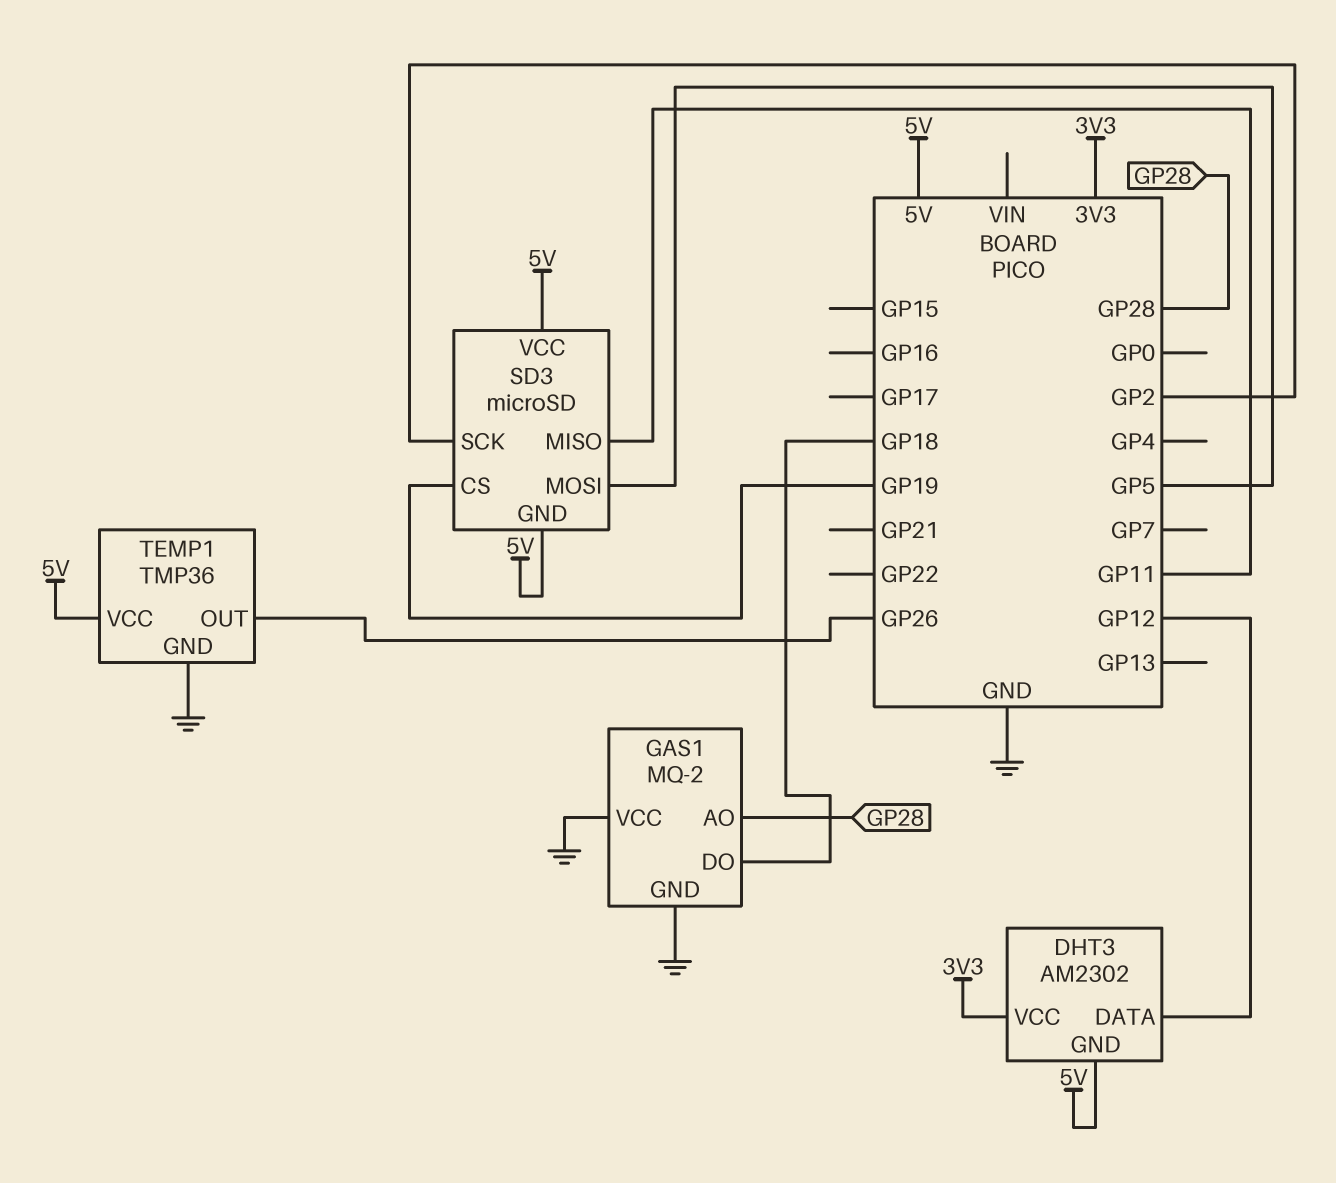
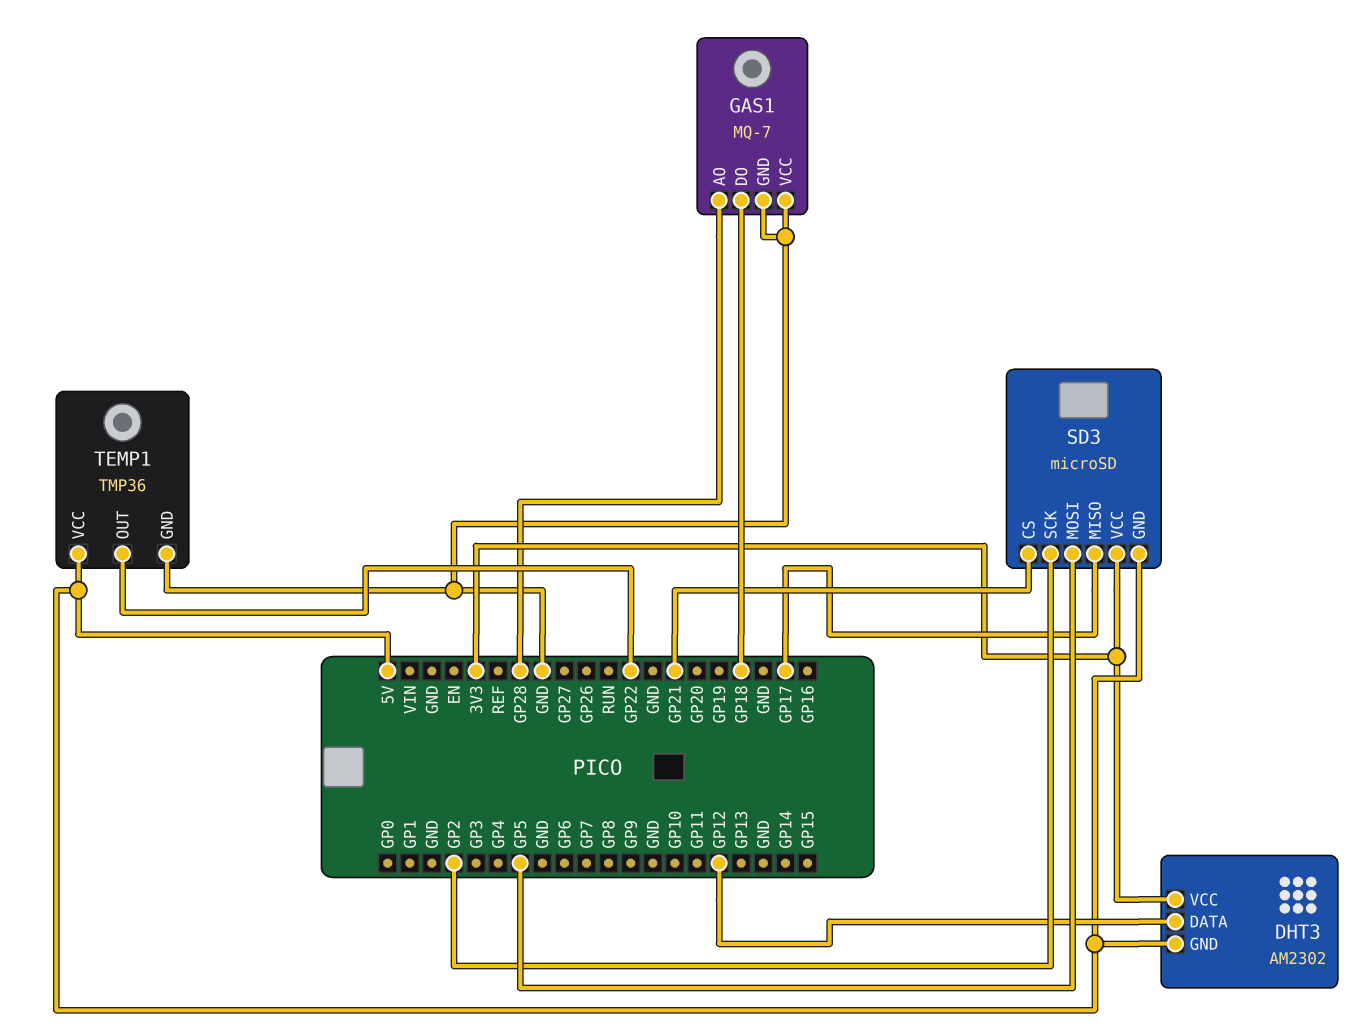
GAS1: MQ-2 -> MQ-7
SD3 pin CS: GP19 -> GP21
SD3 pin MISO: GP11 -> GP17
SD3 pin VCC: 5V -> 3V3
TEMP1 pin OUT: GP26 -> GP22

